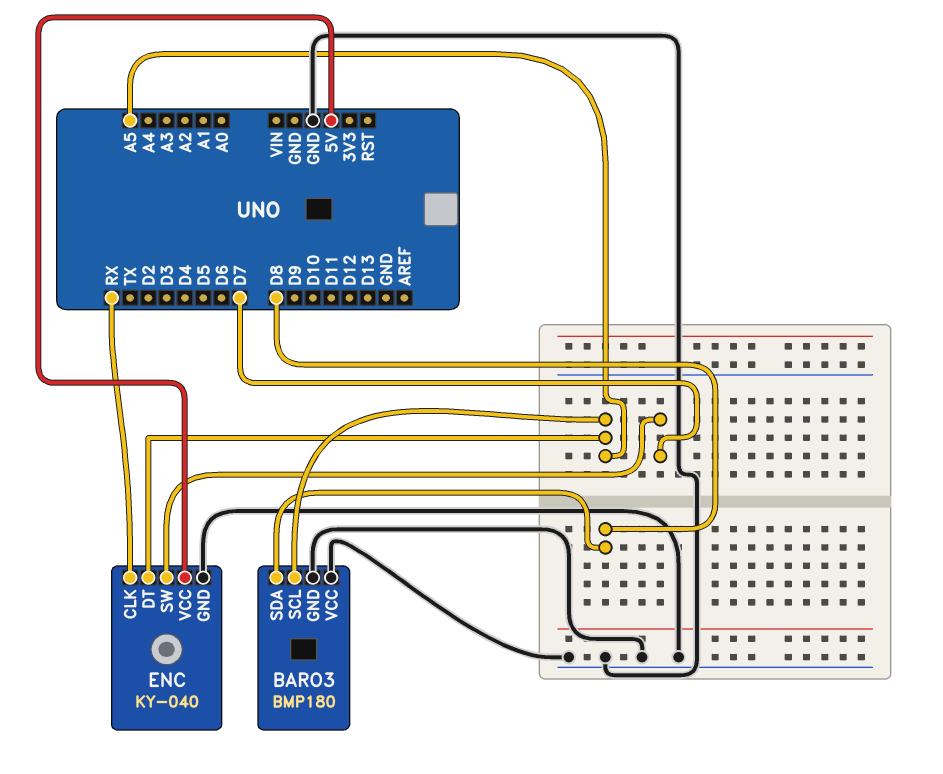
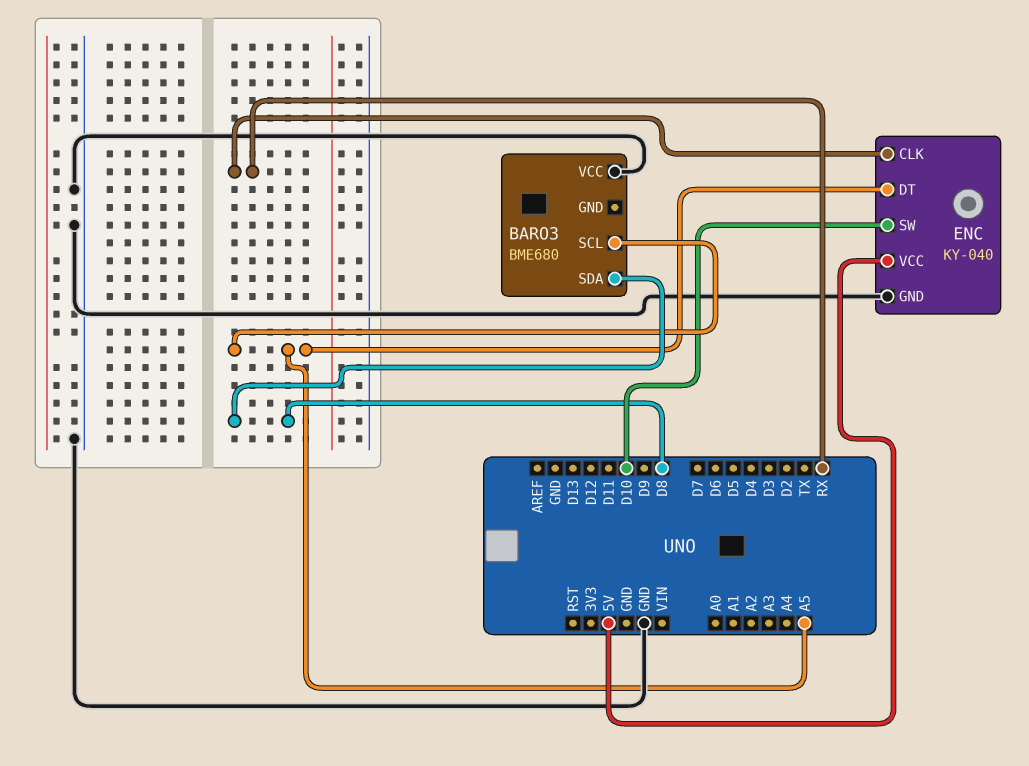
BARO3: BMP180 -> BME680
BARO3 pin GND: GND -> none
ENC pin SW: D7 -> D10

